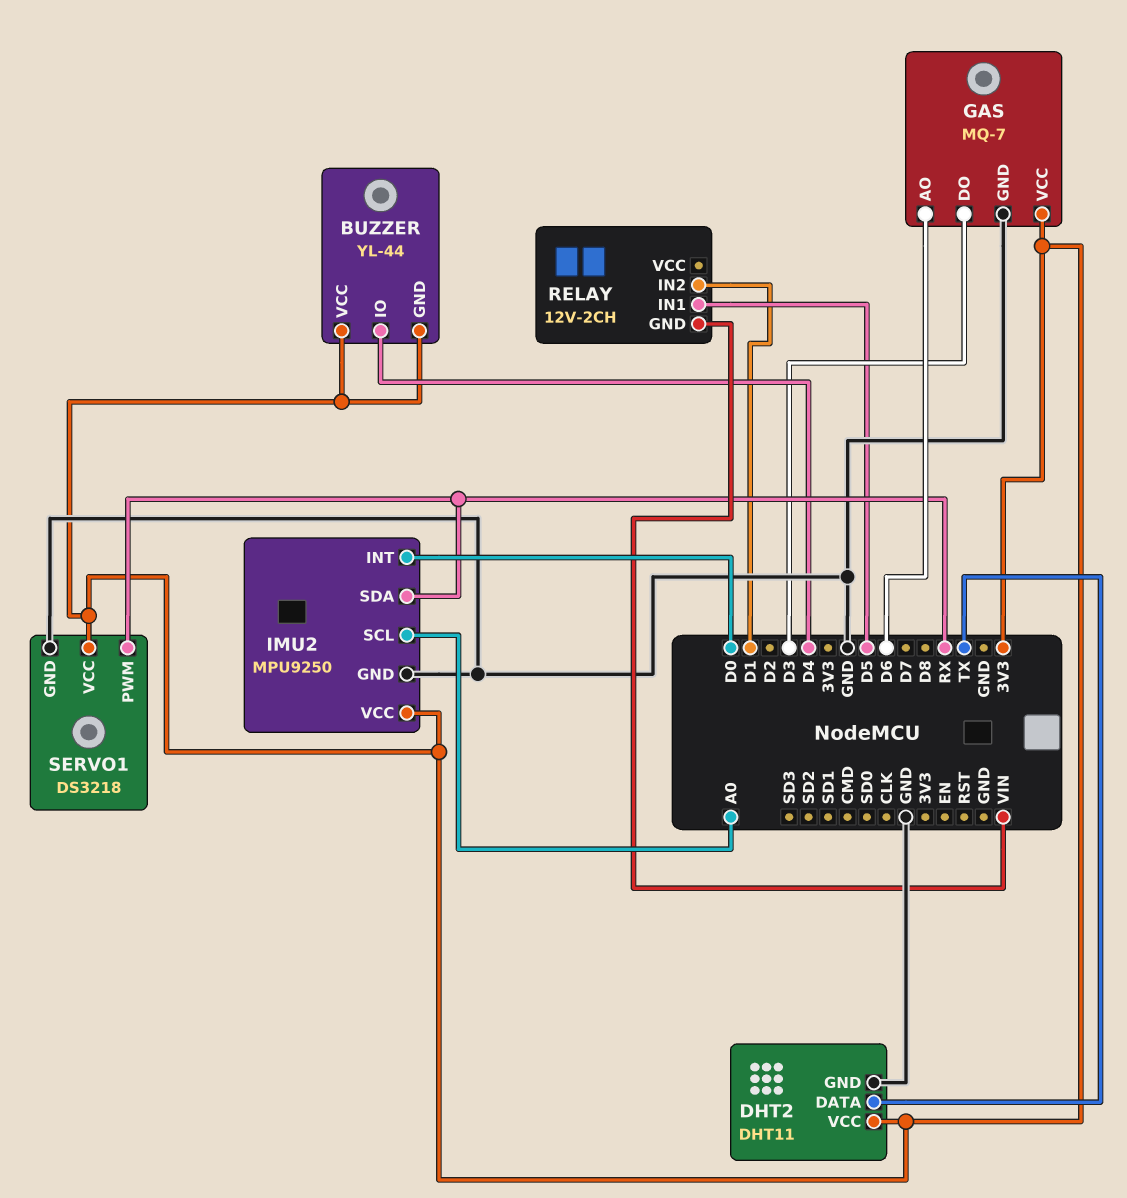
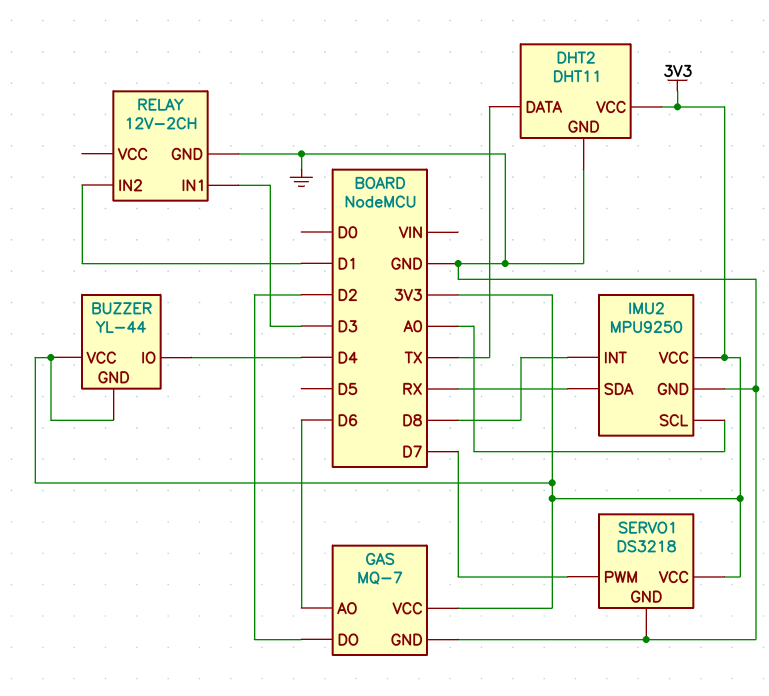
GAS pin DO: D3 -> D2
IMU2 pin INT: D0 -> D8
RELAY pin GND: VIN -> GND
RELAY pin IN1: D5 -> D3
SERVO1 pin PWM: RX -> D7

